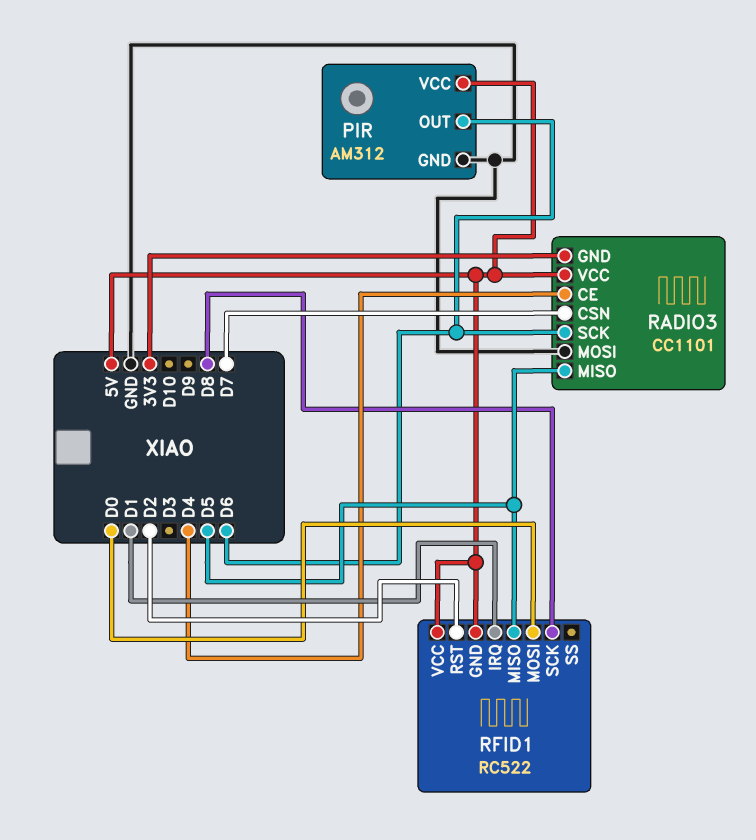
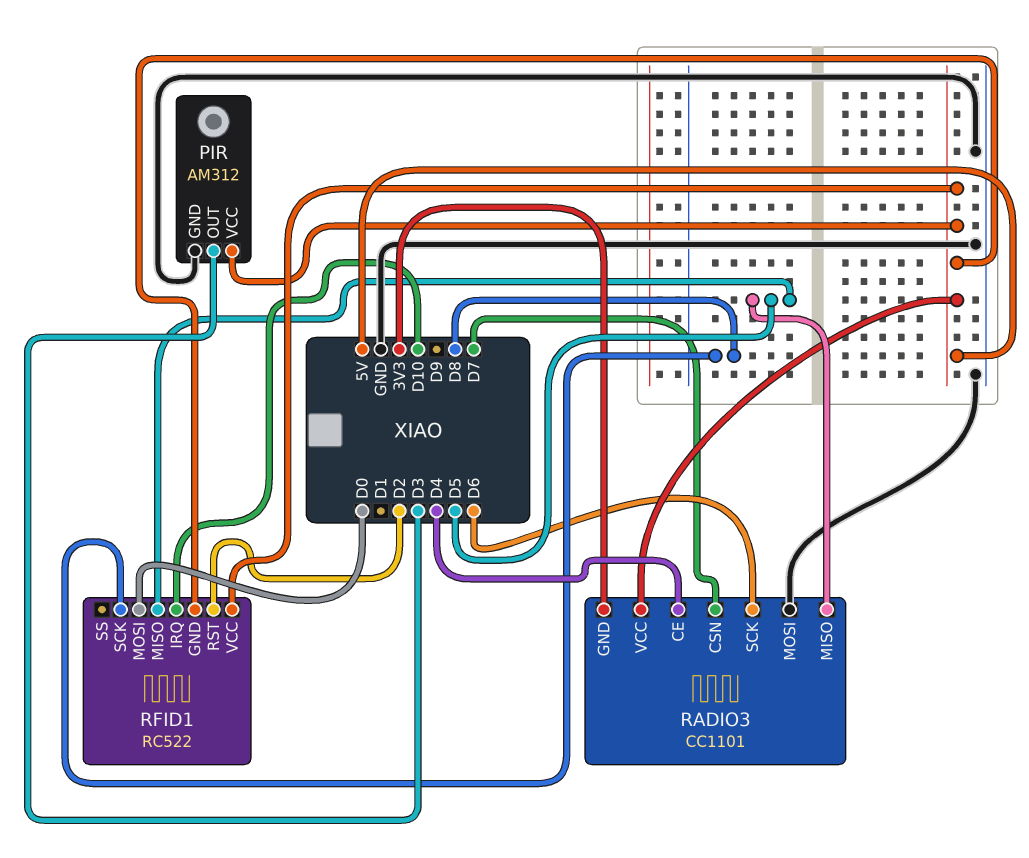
PIR pin OUT: D6 -> D3
RFID1 pin IRQ: D1 -> D10

